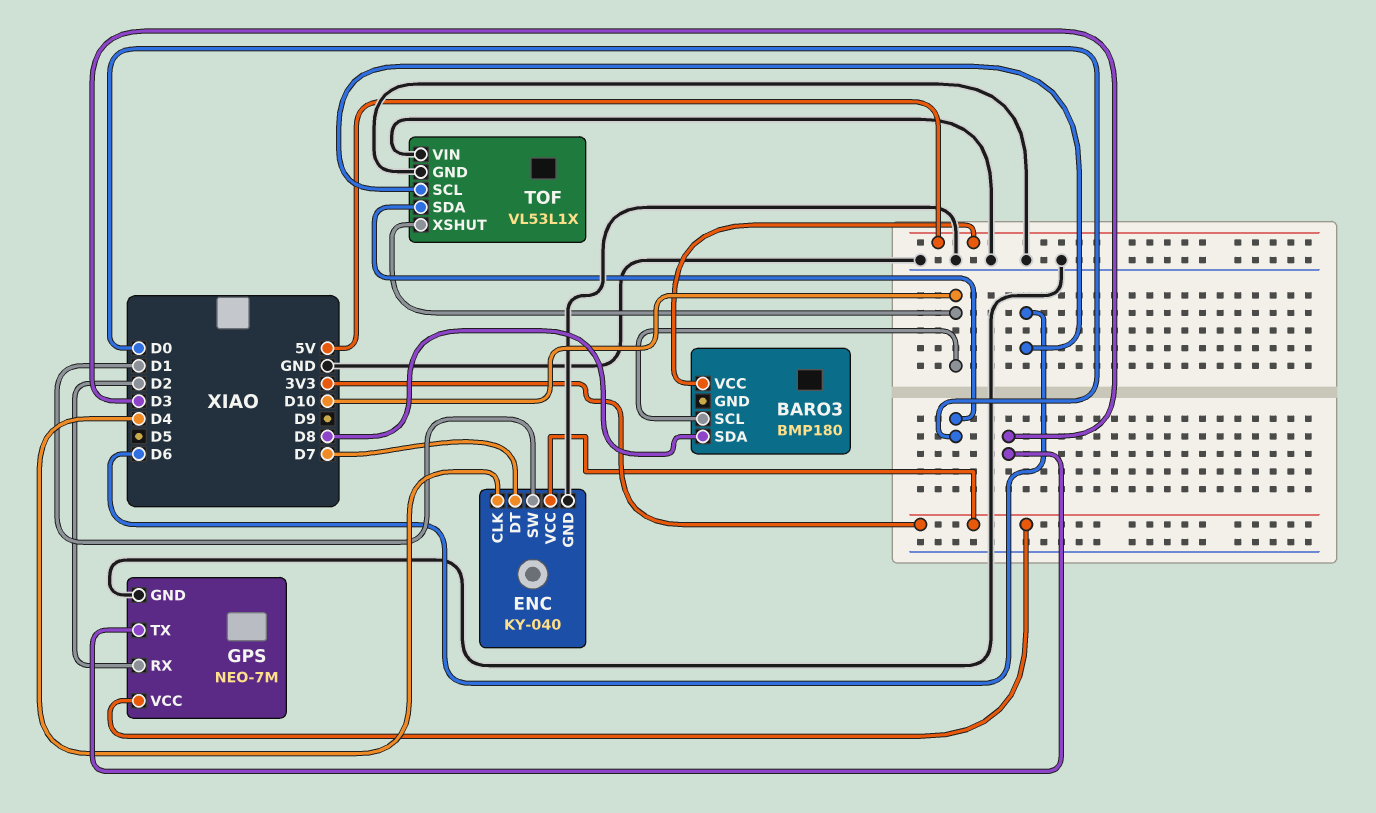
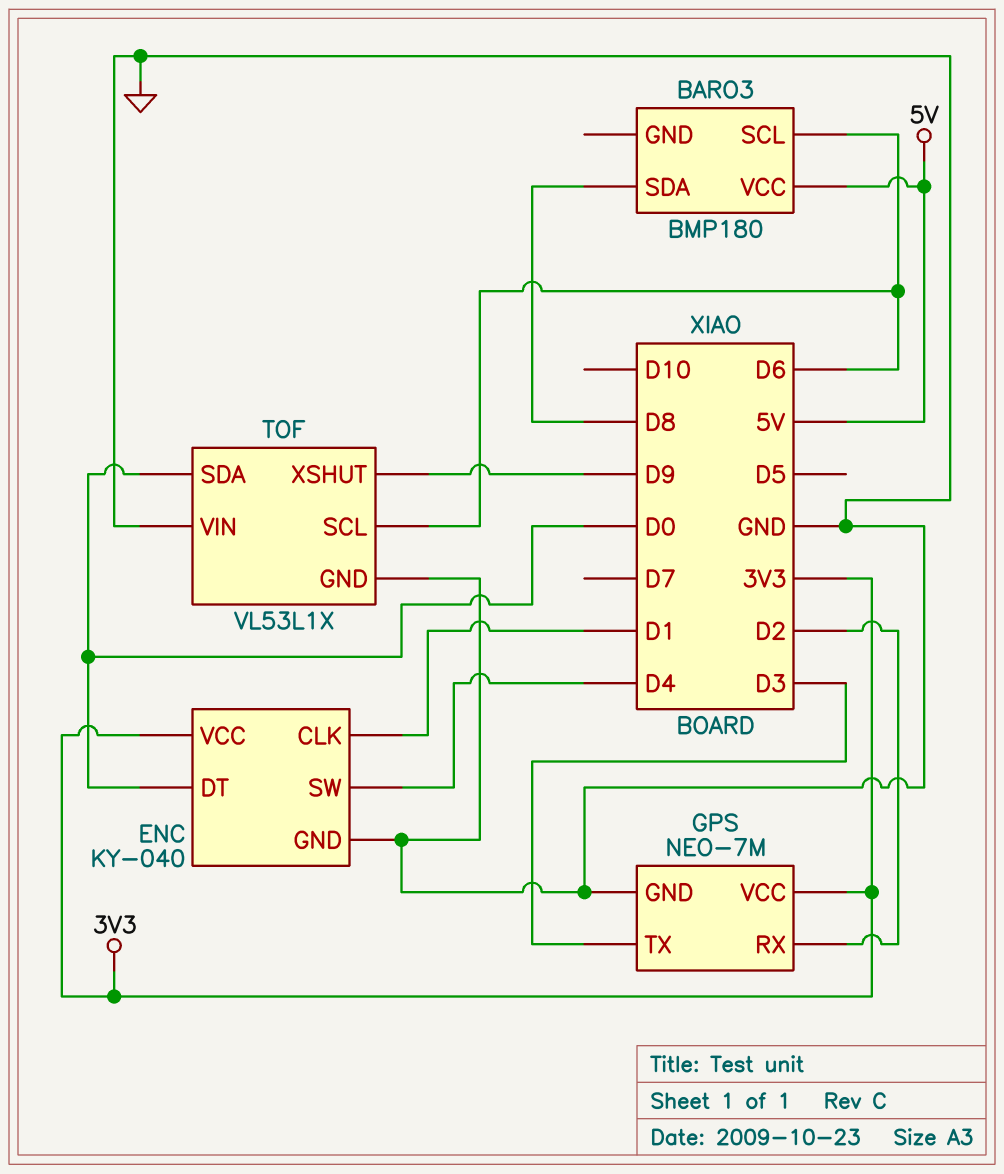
BARO3 pin SCL: D10 -> D6
ENC pin CLK: D4 -> D1
ENC pin DT: D7 -> D0
ENC pin SW: D1 -> D4
TOF pin XSHUT: D10 -> D9

